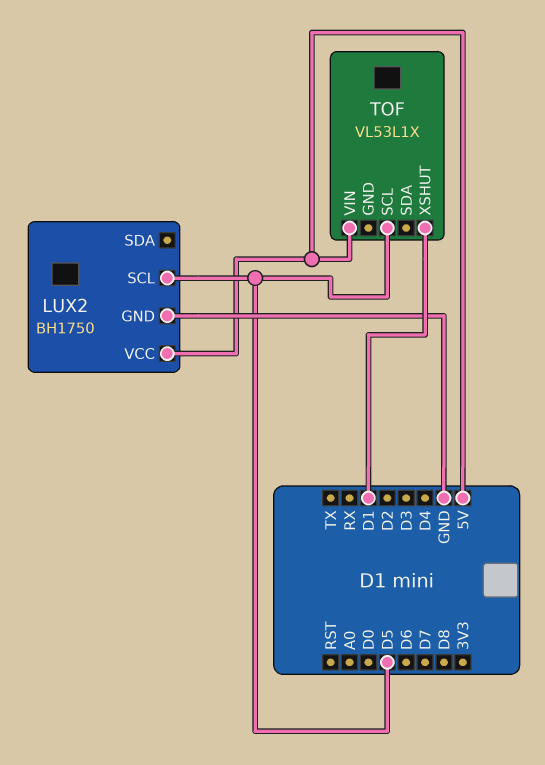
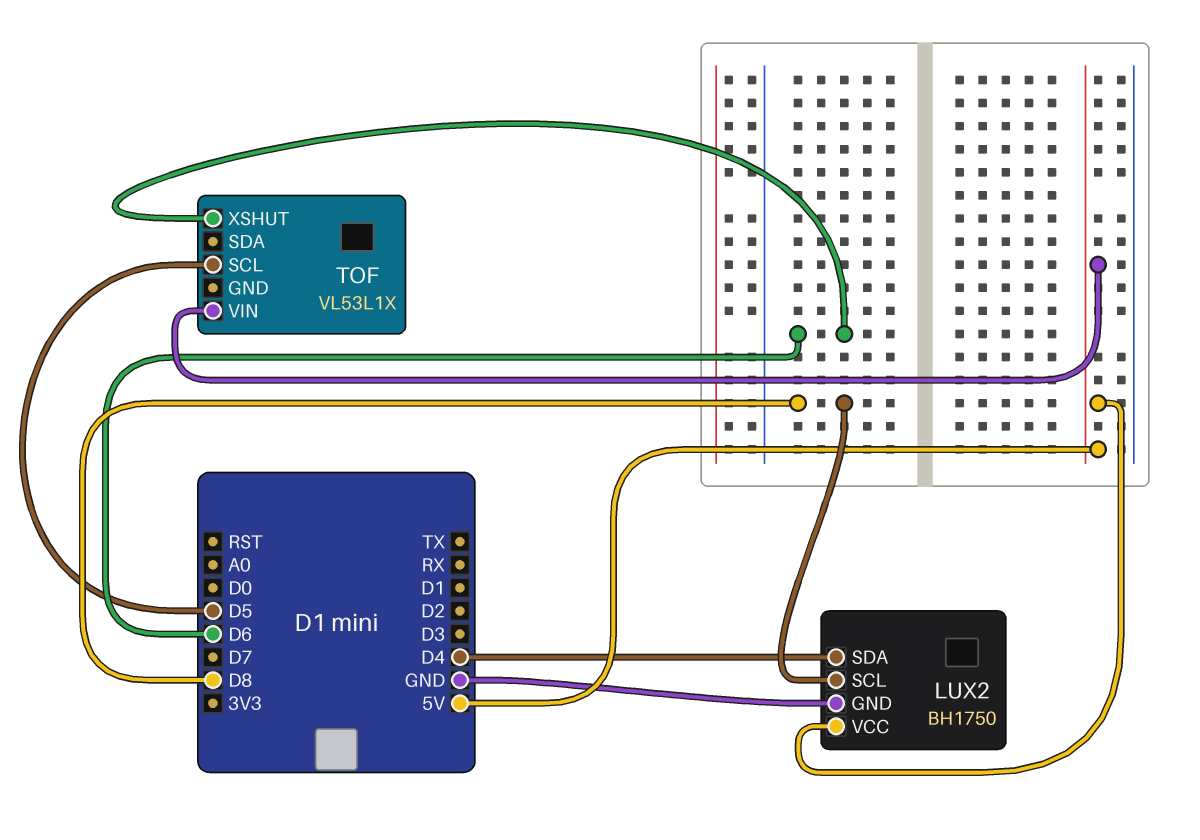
LUX2 pin SCL: D5 -> D8
LUX2 pin SDA: none -> D4
TOF pin XSHUT: D1 -> D6

